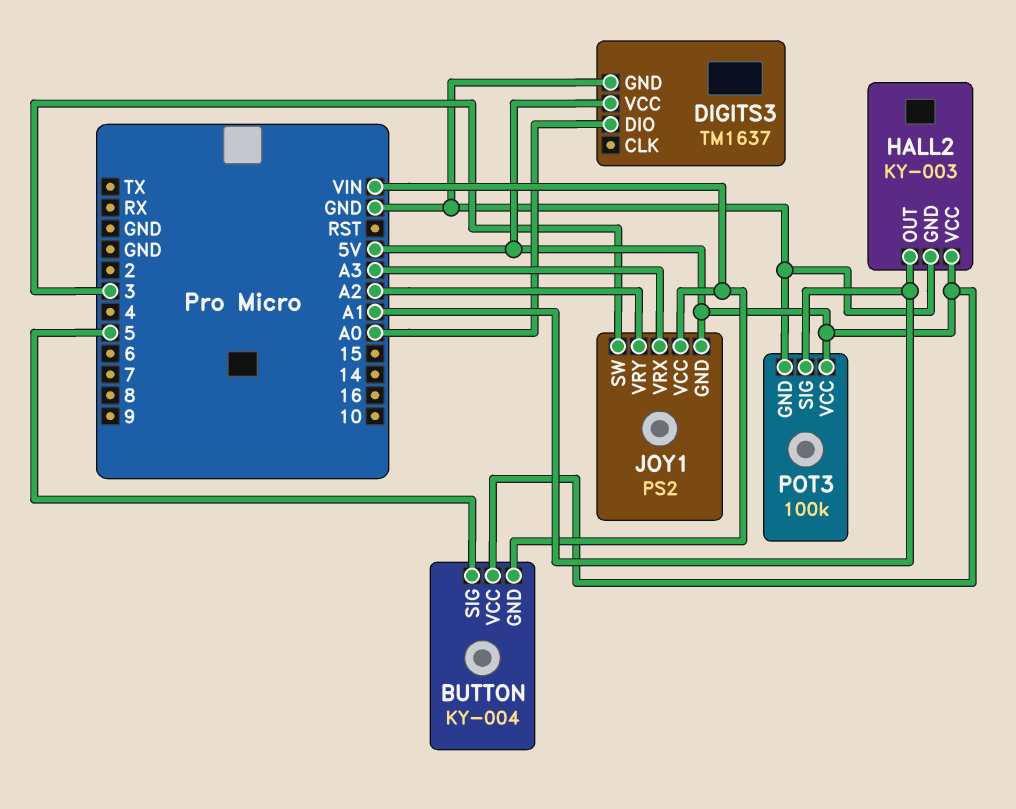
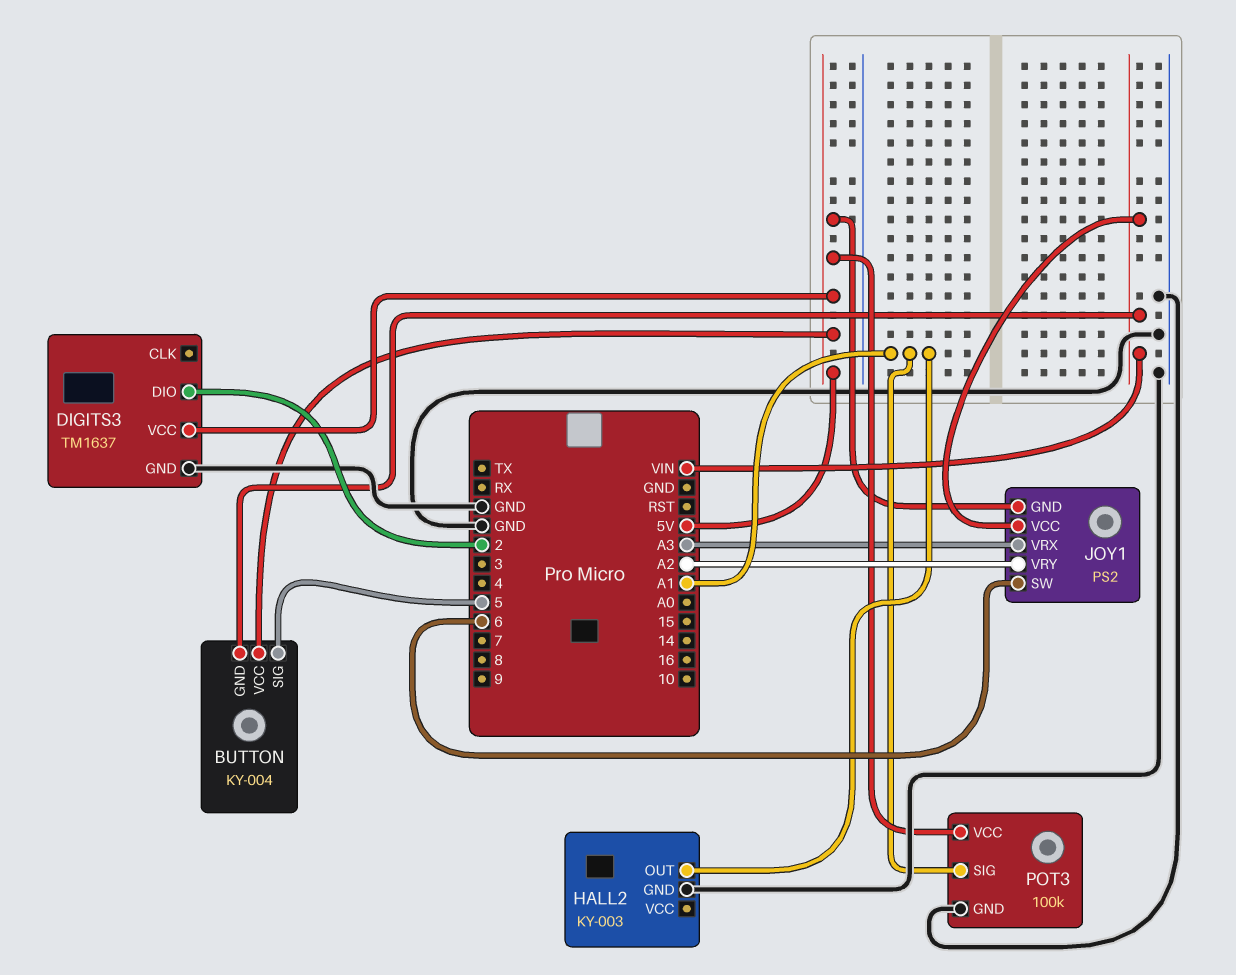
DIGITS3 pin DIO: A0 -> 2
HALL2 pin VCC: 5V -> none
JOY1 pin SW: 3 -> 6

